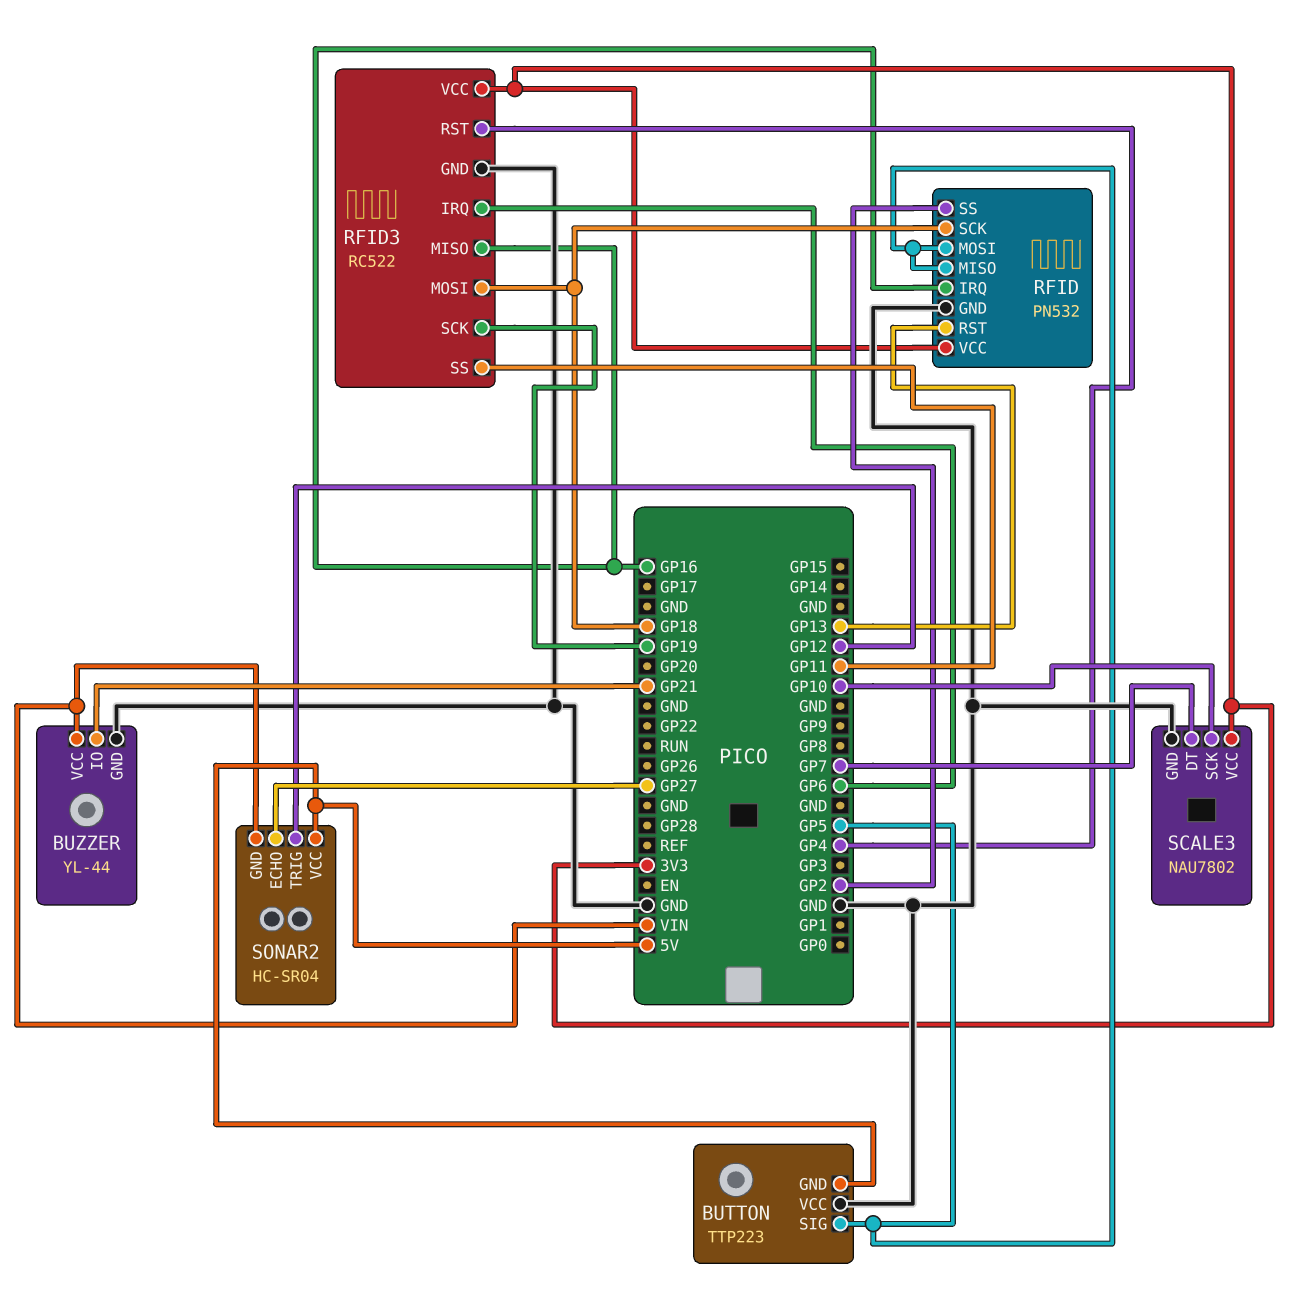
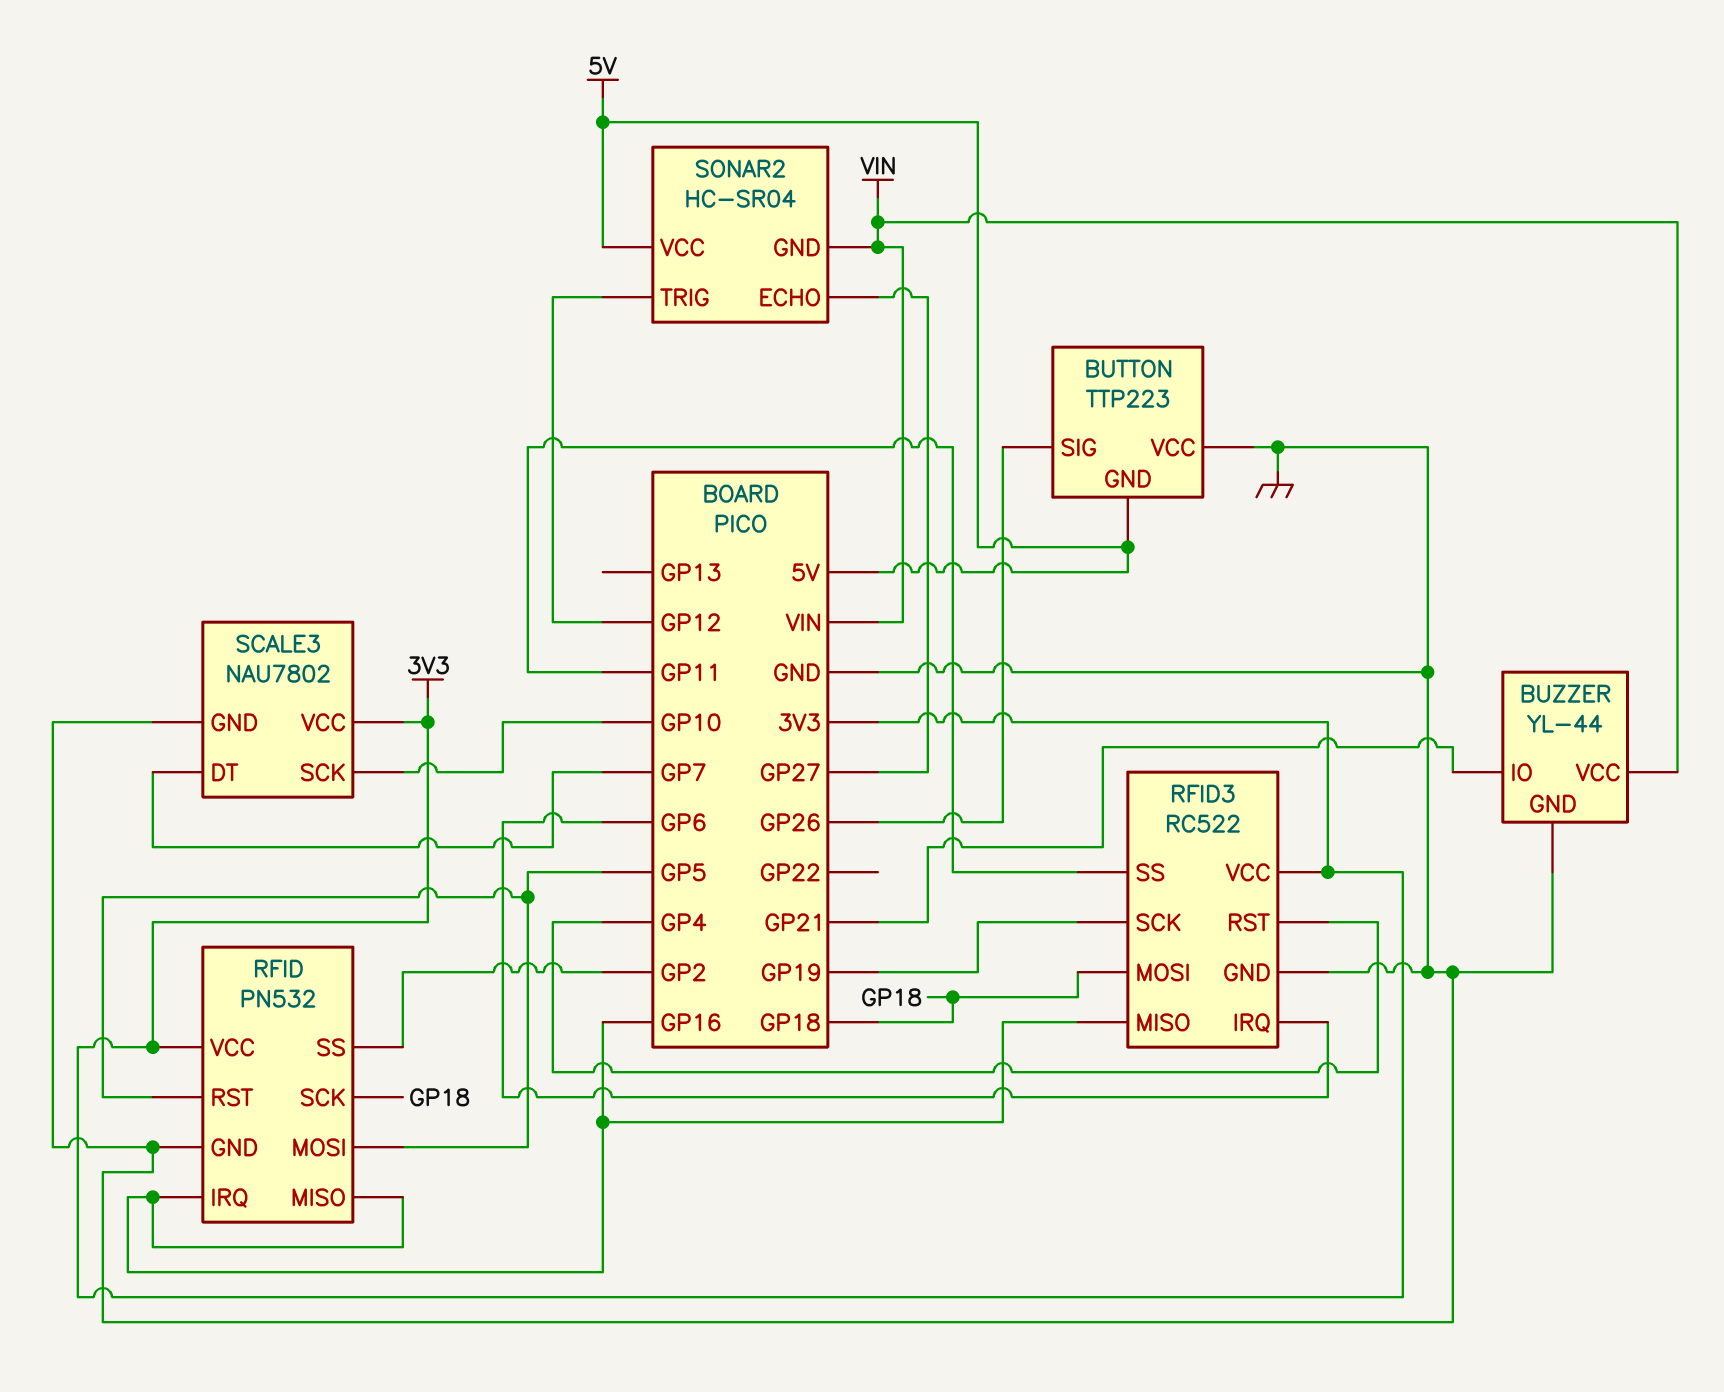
BUTTON pin SIG: GP5 -> GP26
RFID pin MISO: GP5 -> GP16
RFID pin RST: GP13 -> GP5

